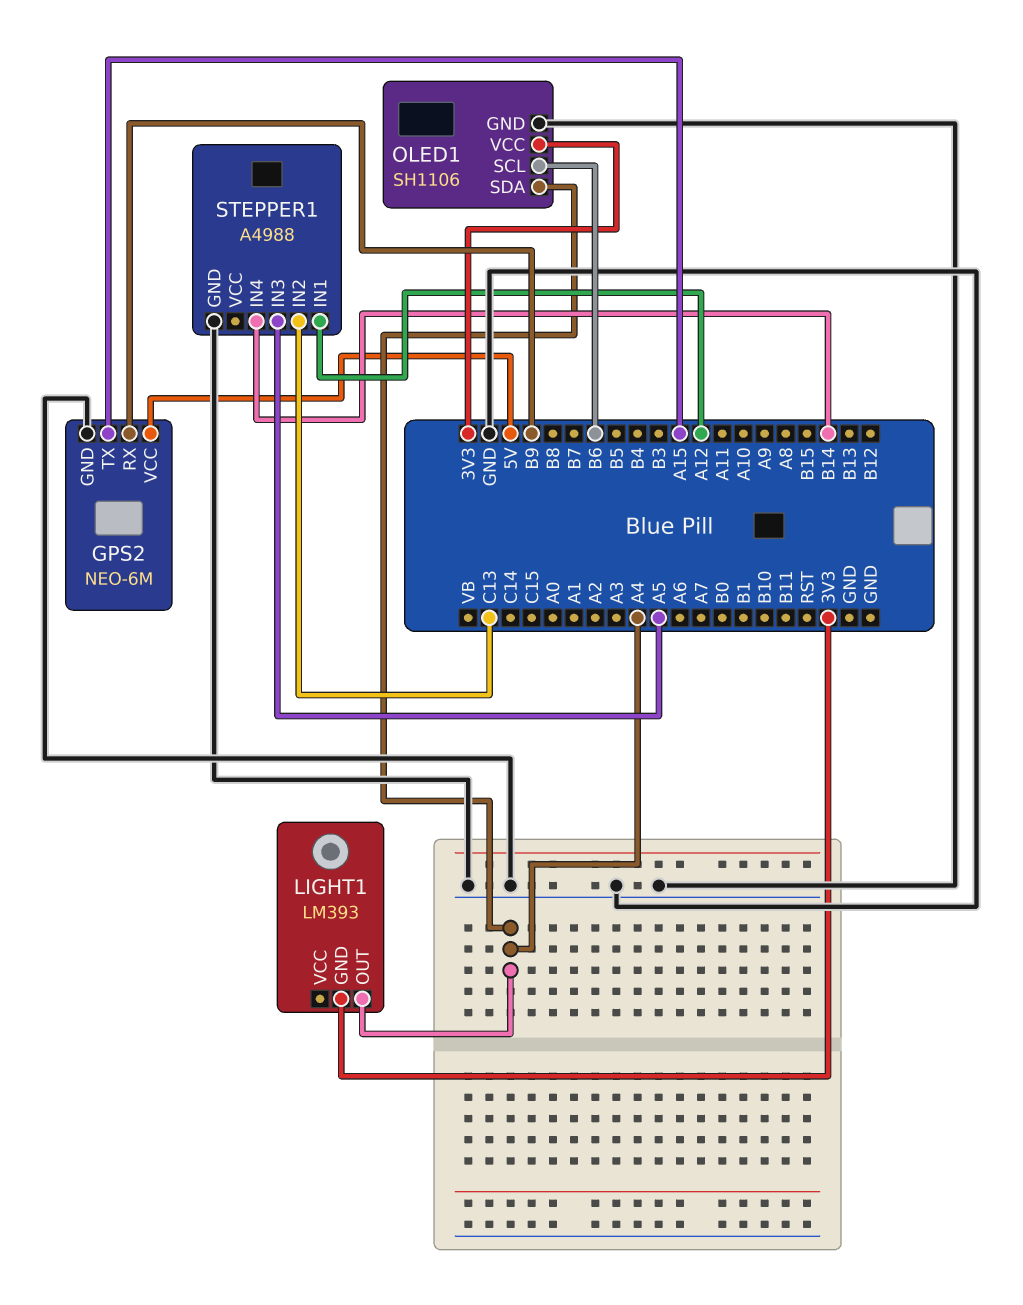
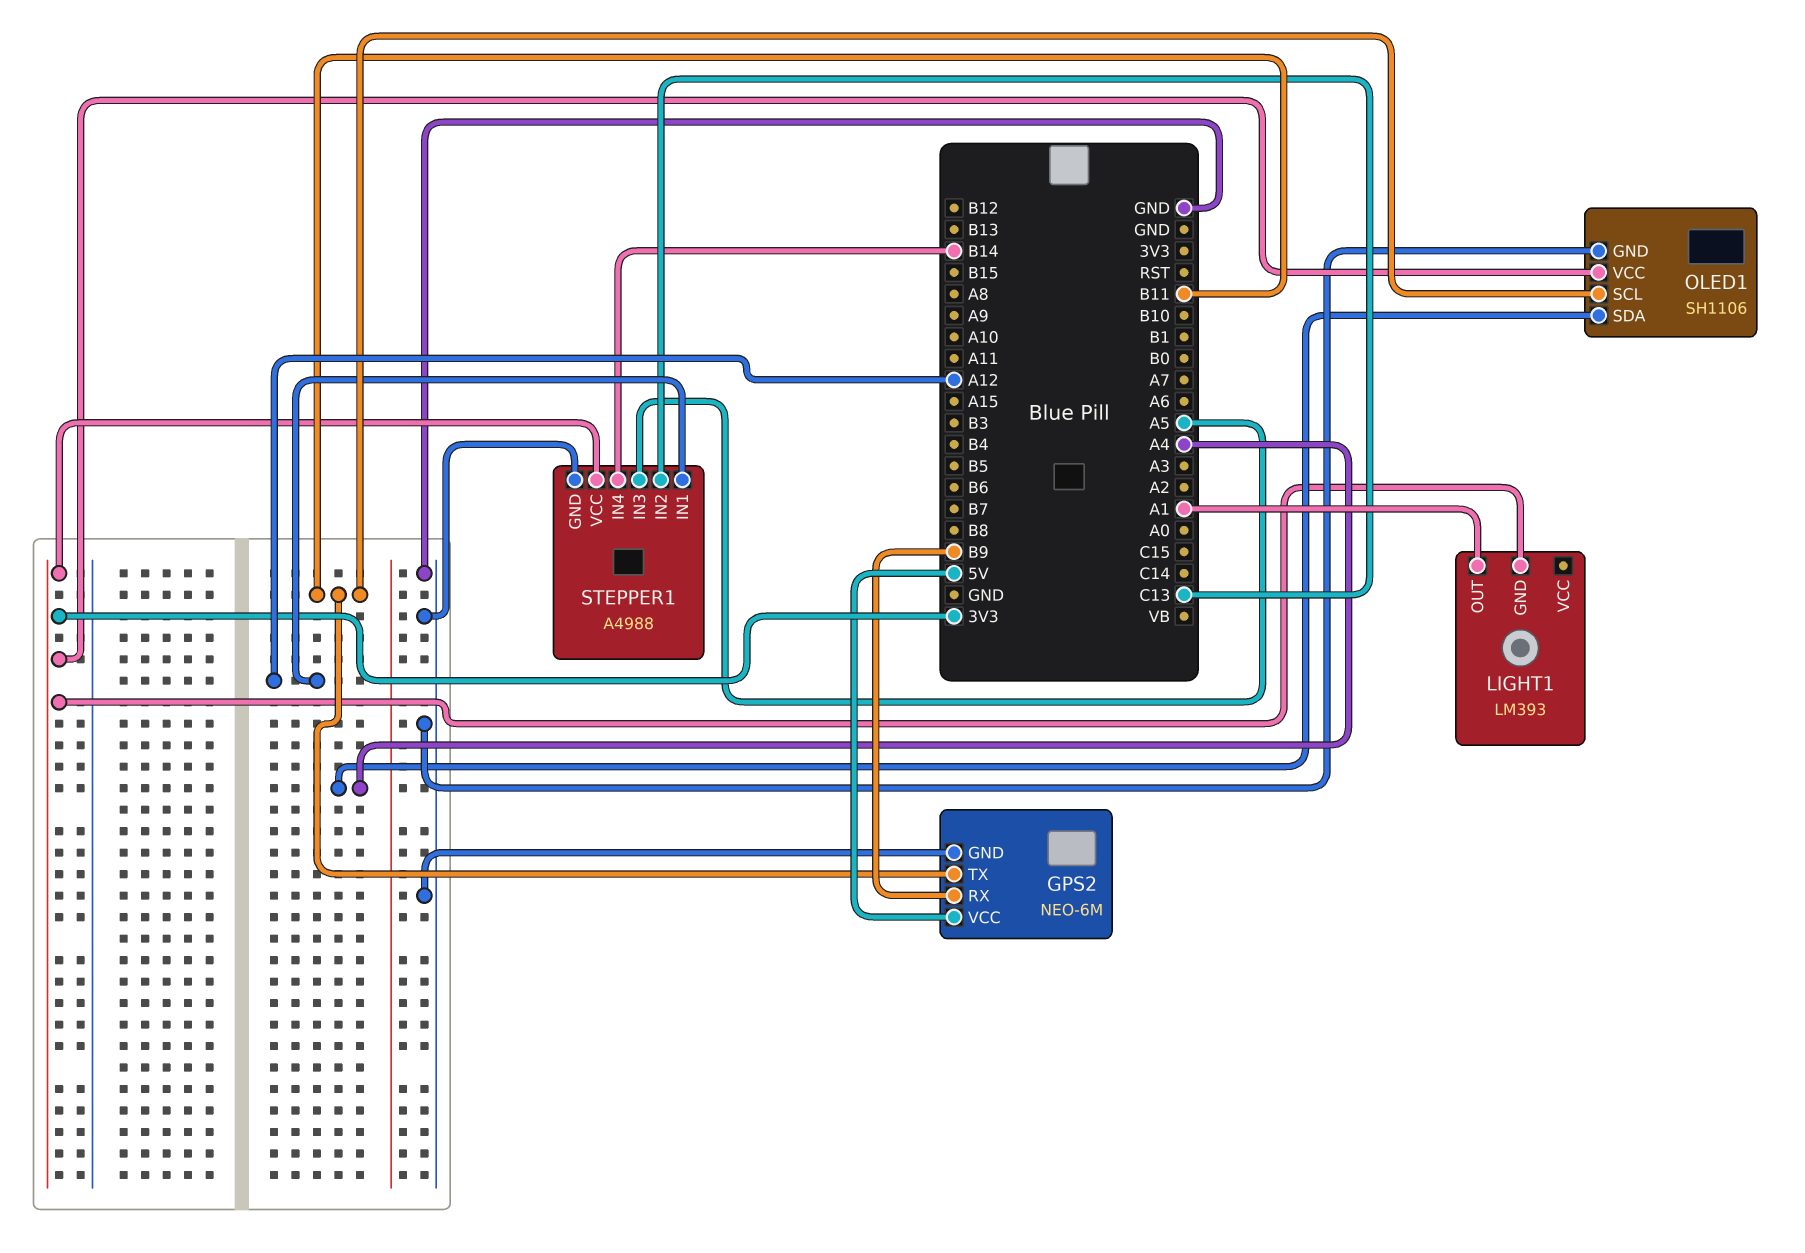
GPS2 pin TX: A15 -> B11
LIGHT1 pin OUT: A4 -> A1
OLED1 pin SCL: B6 -> B11
STEPPER1 pin VCC: none -> 3V3

